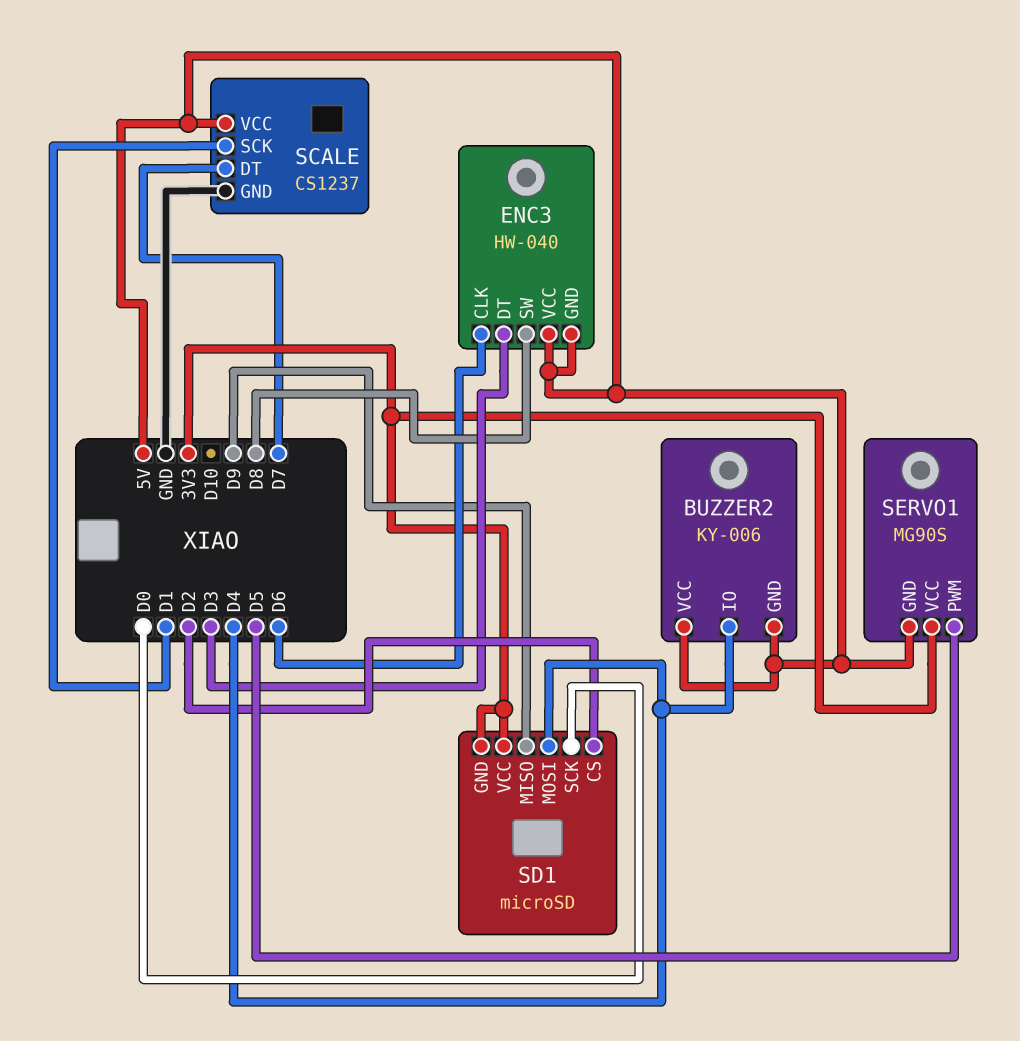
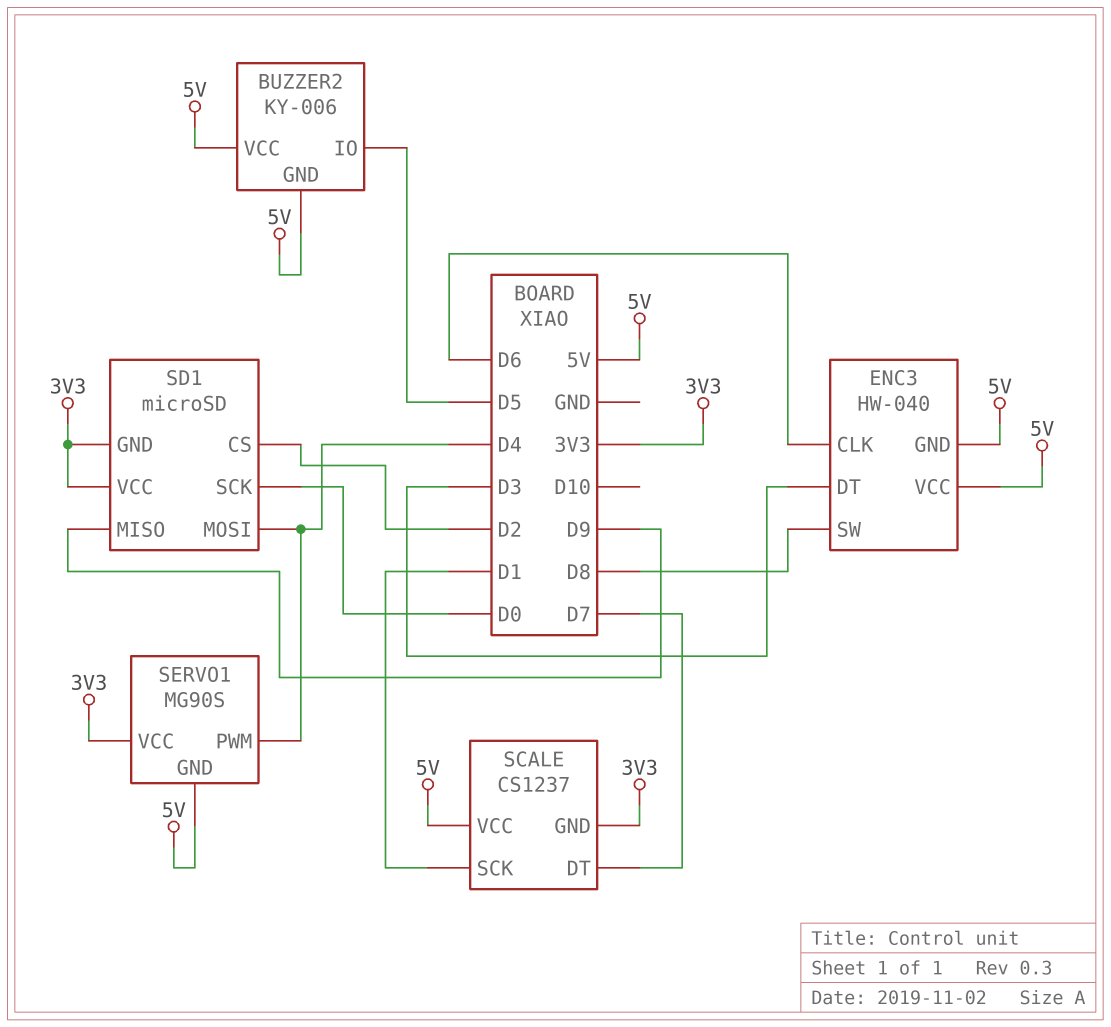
BUZZER2 pin IO: D4 -> D5
SCALE pin GND: GND -> 3V3
SERVO1 pin PWM: D5 -> D4

